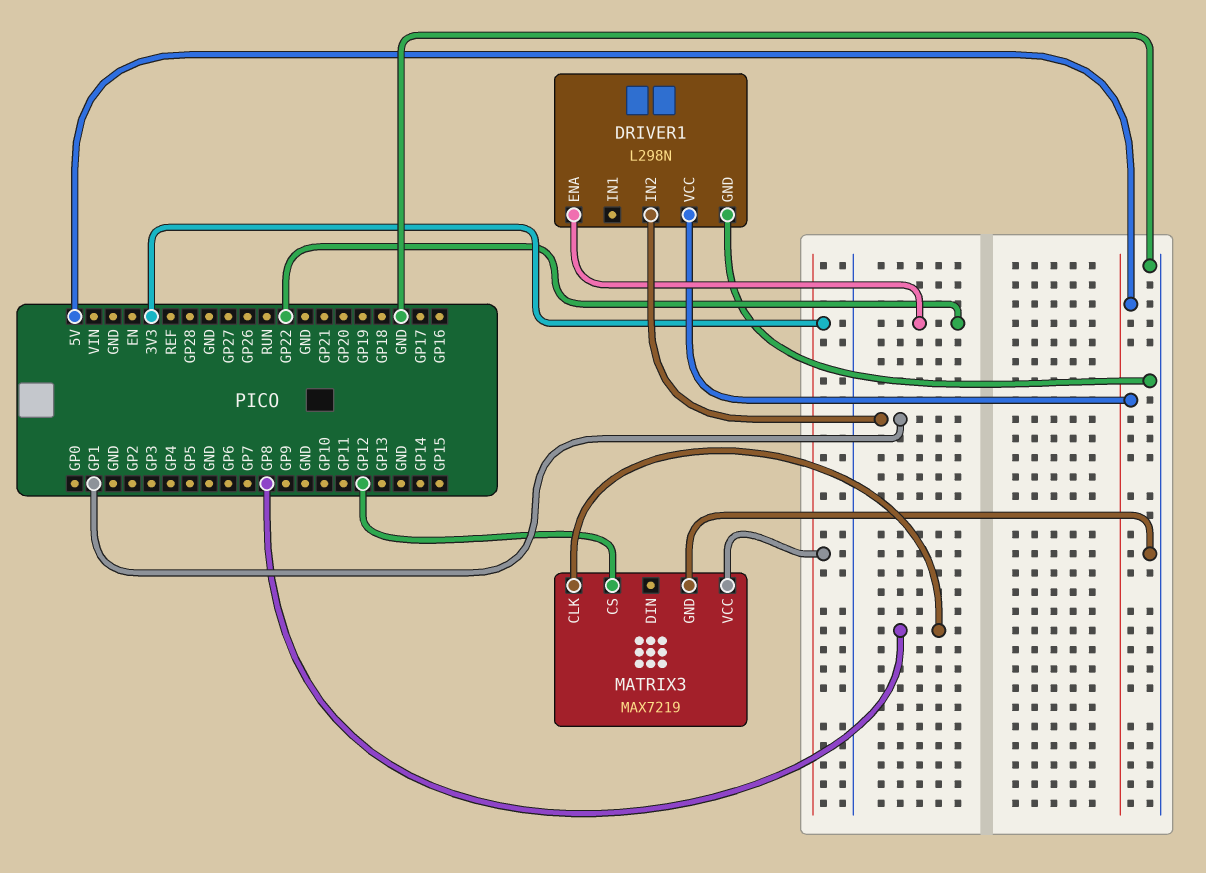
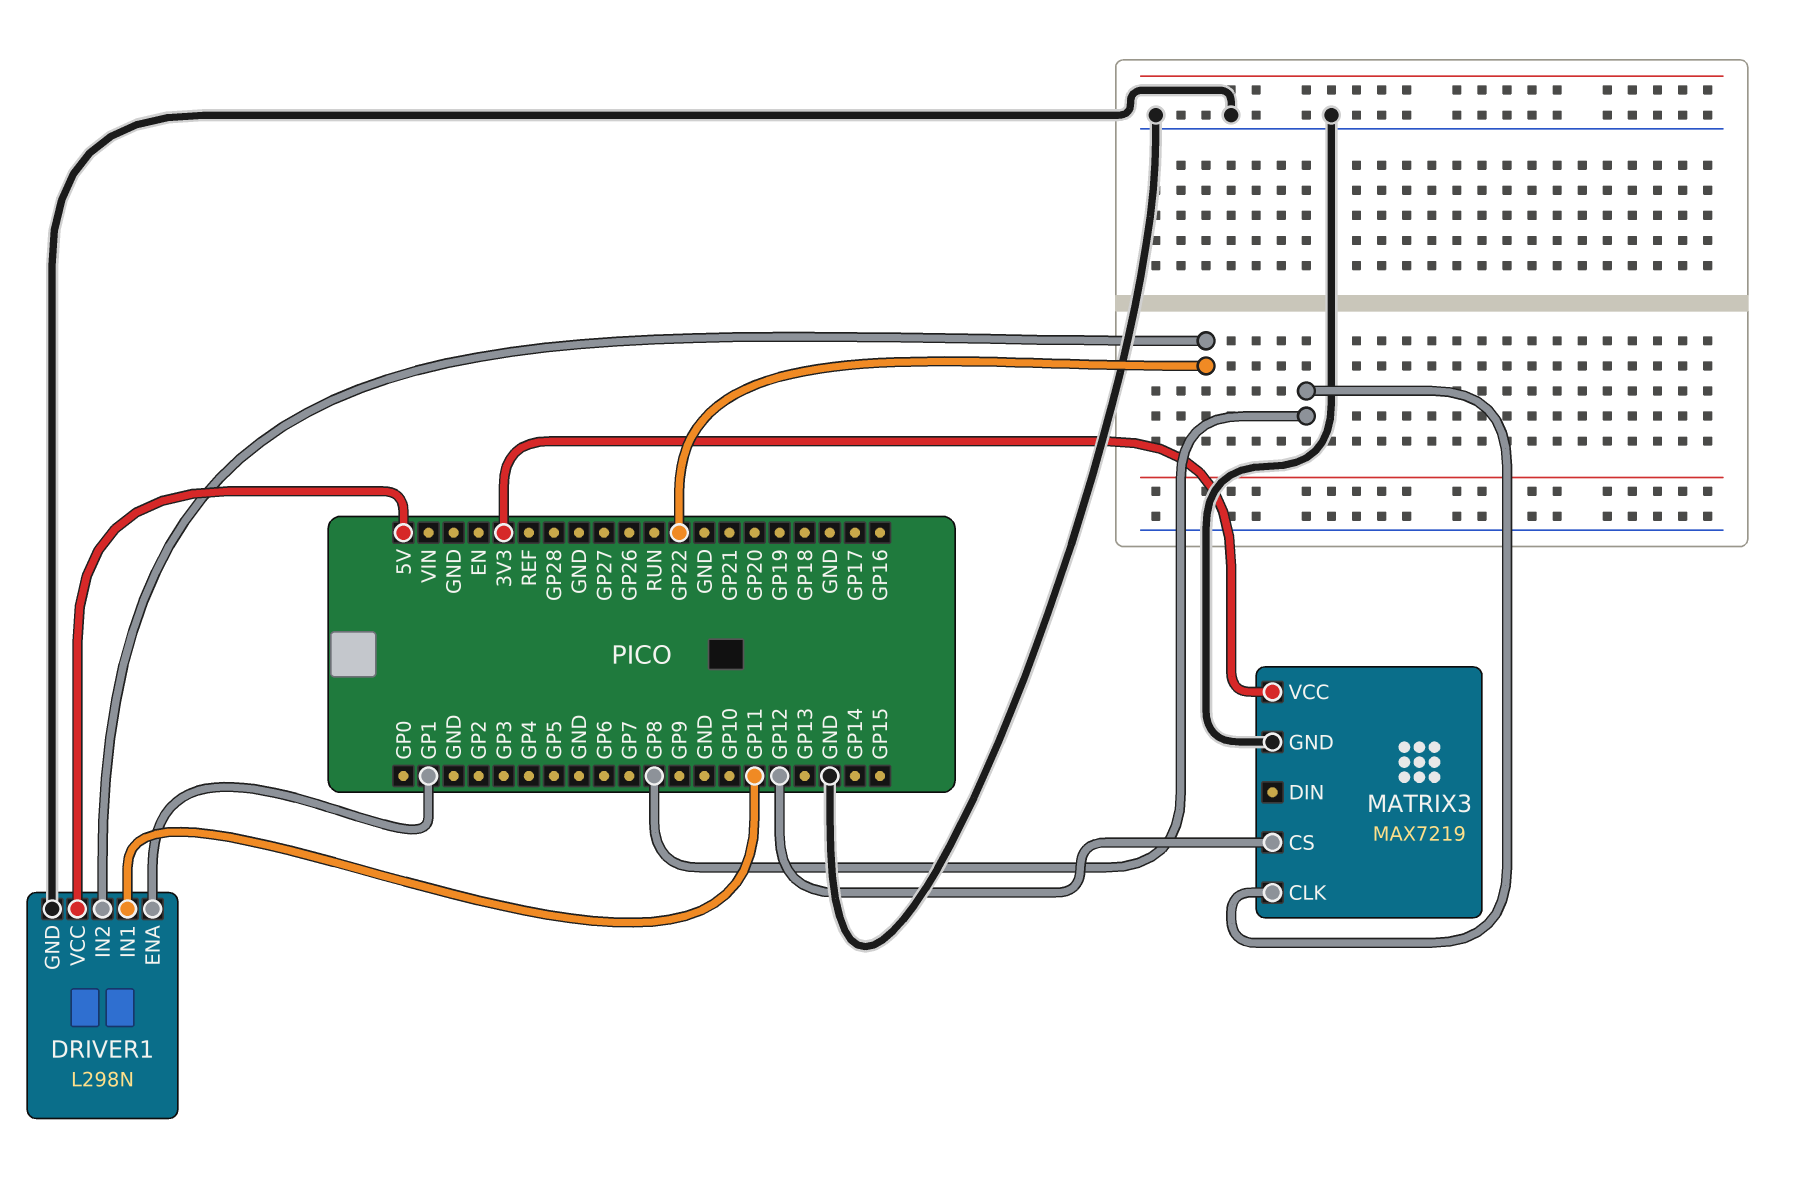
DRIVER1 pin ENA: GP22 -> GP1
DRIVER1 pin IN1: none -> GP11
DRIVER1 pin IN2: GP1 -> GP22

